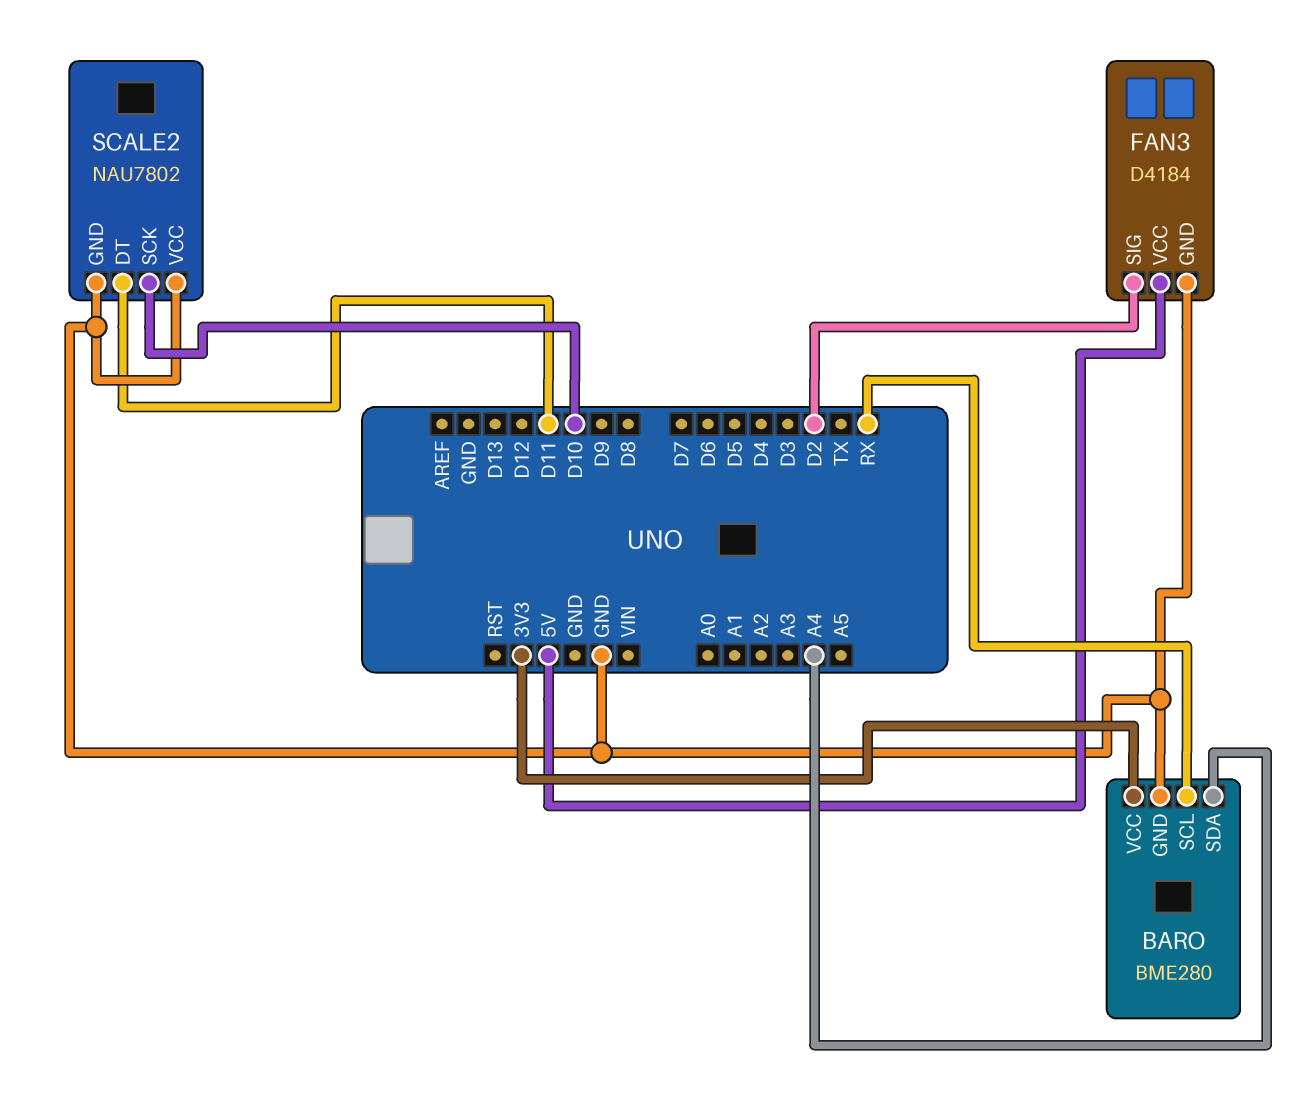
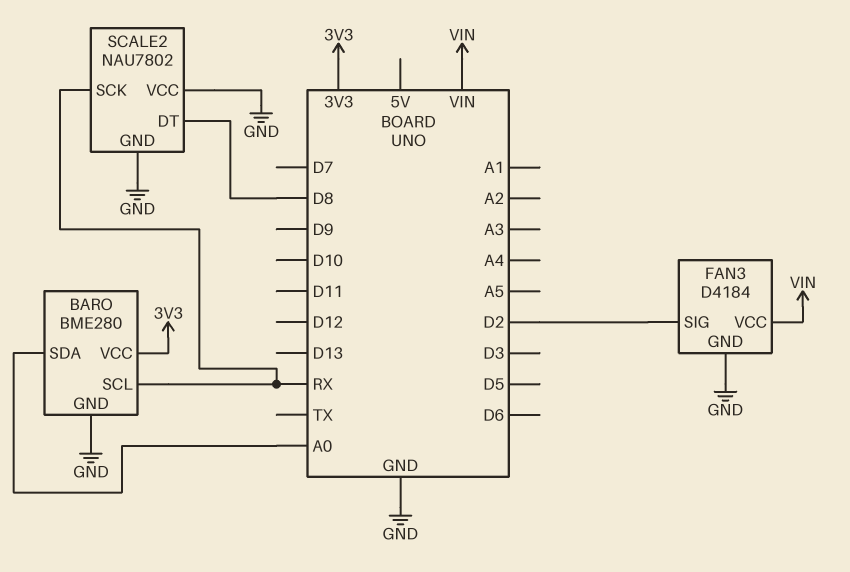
BARO pin SDA: A4 -> A0
FAN3 pin VCC: 5V -> VIN
SCALE2 pin DT: D11 -> D8
SCALE2 pin SCK: D10 -> RX

